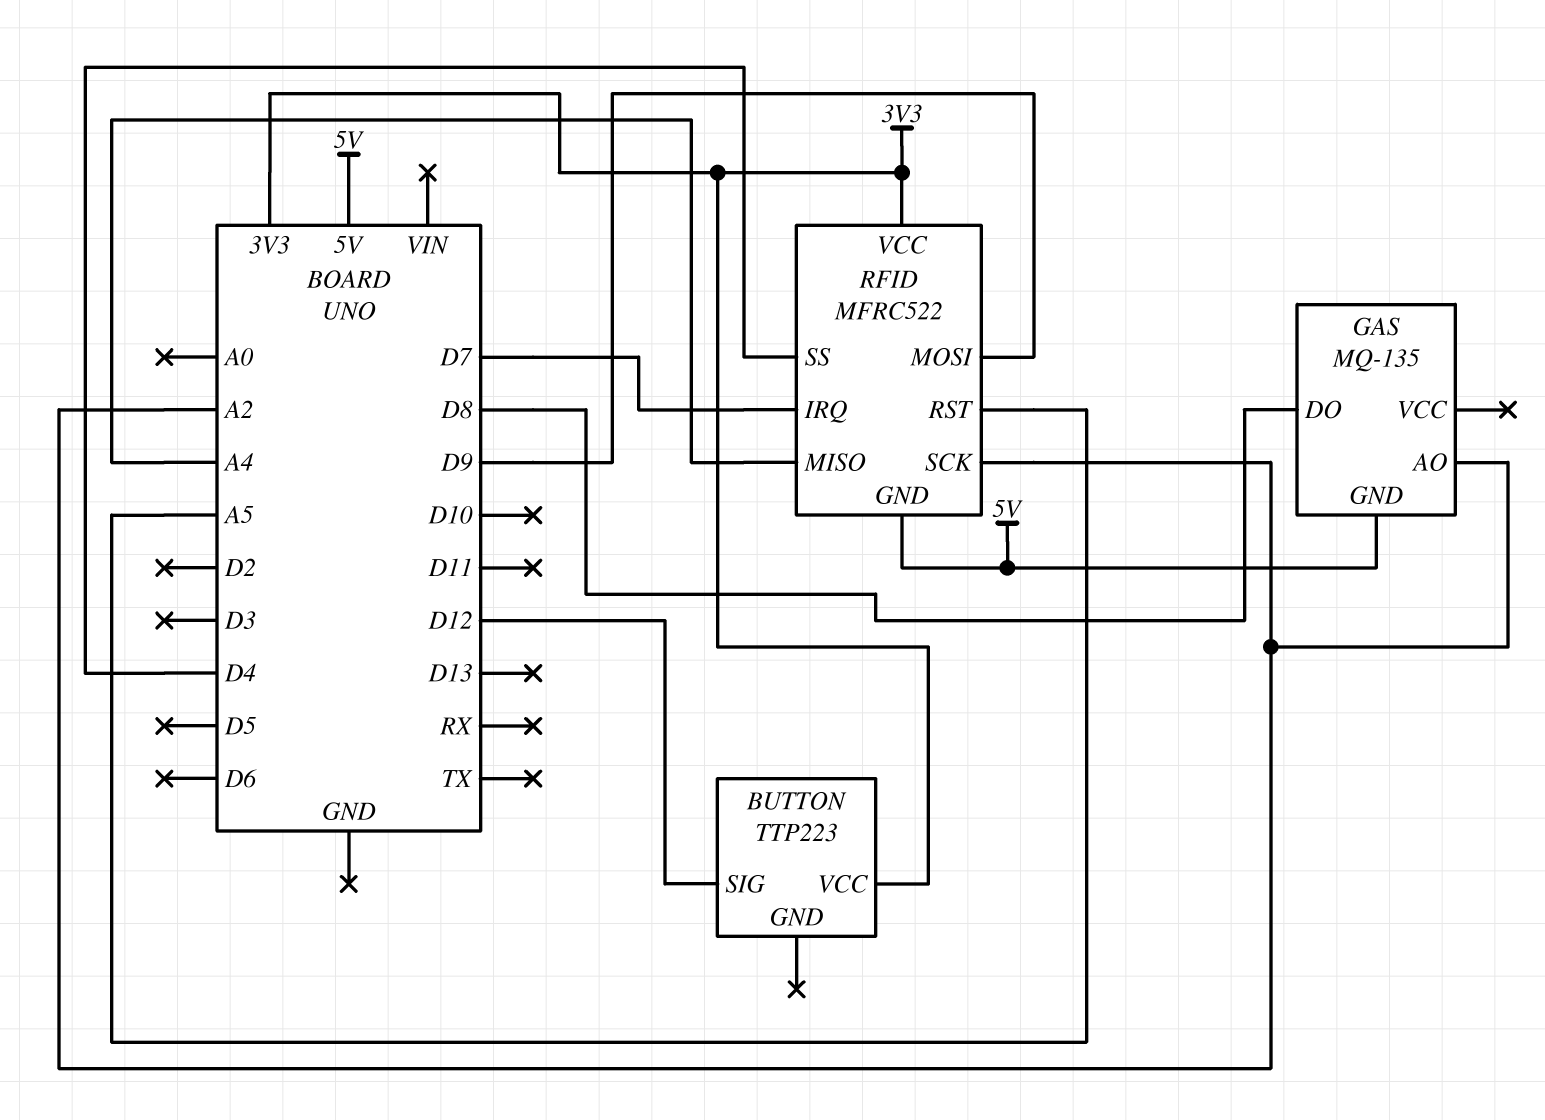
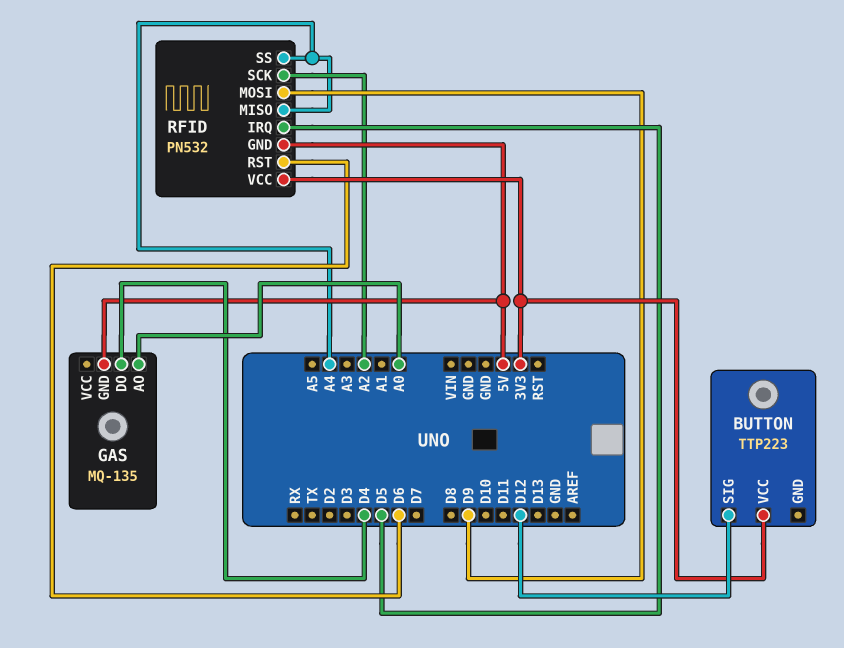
GAS pin AO: A2 -> A0
GAS pin DO: D8 -> D4
RFID: MFRC522 -> PN532
RFID pin IRQ: D7 -> D5
RFID pin RST: A5 -> D6
RFID pin SS: D4 -> A4

